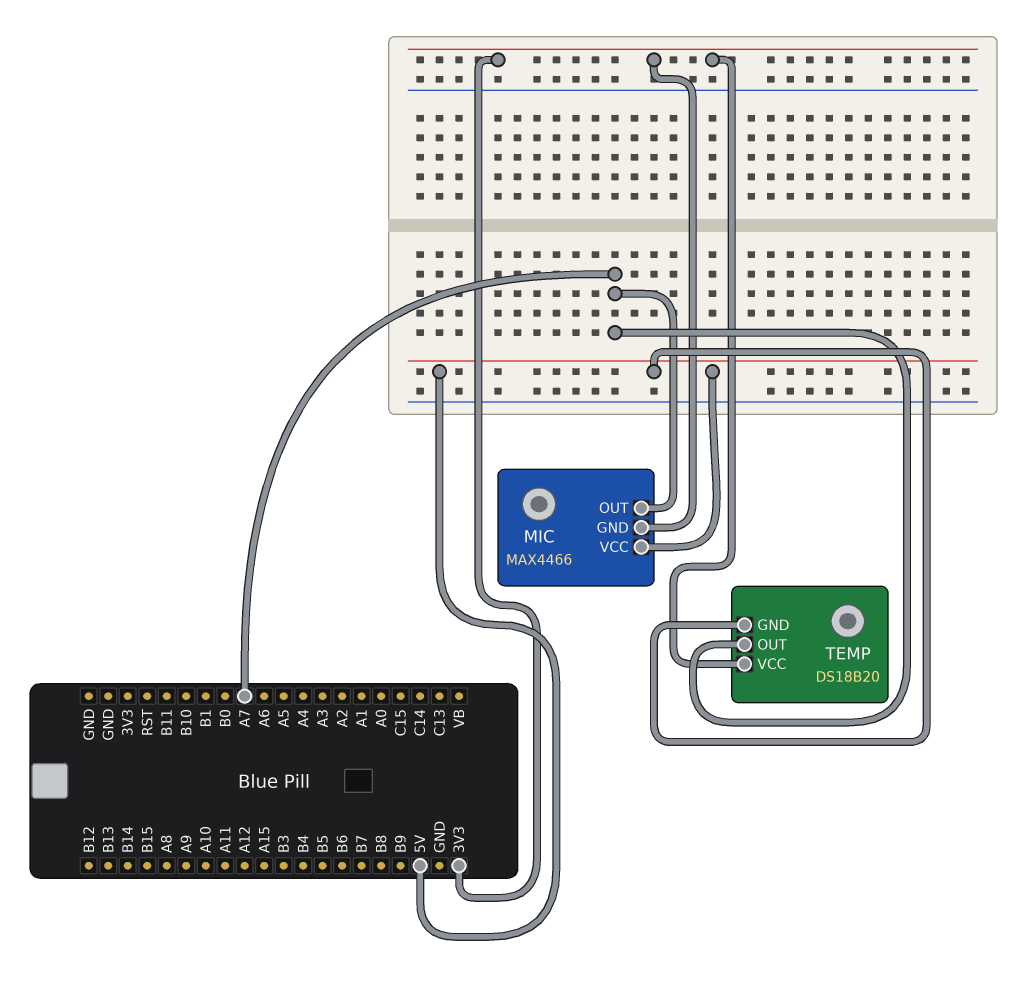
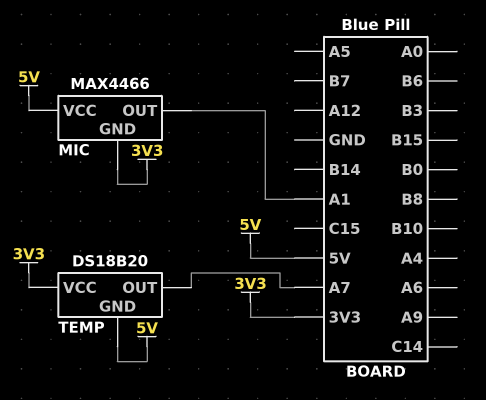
MIC pin OUT: A7 -> A1

